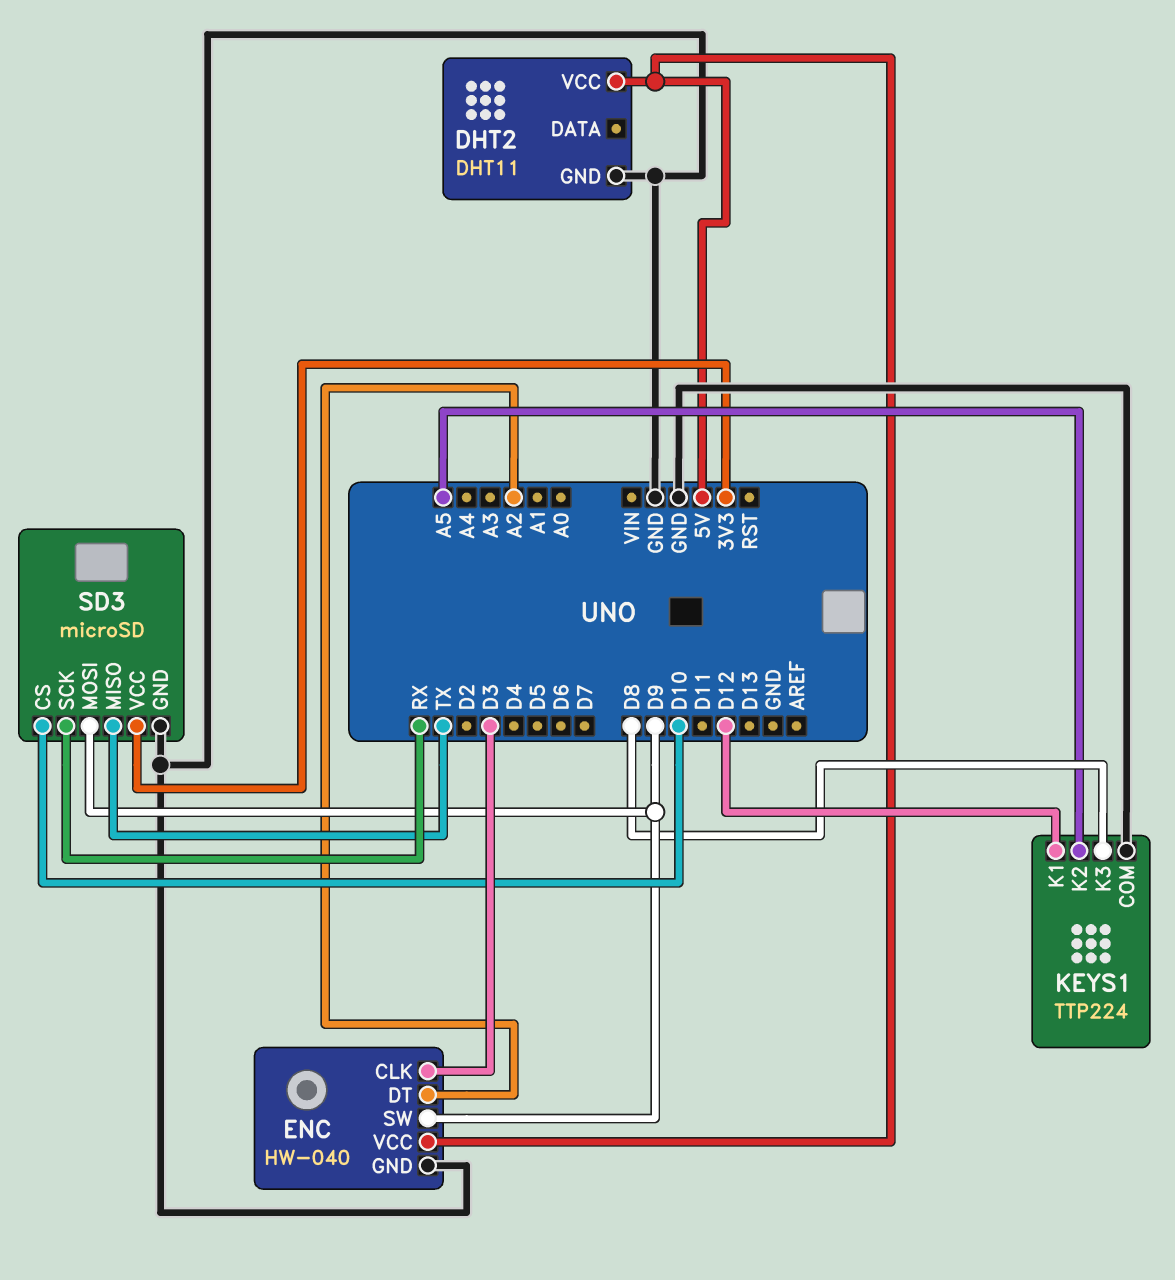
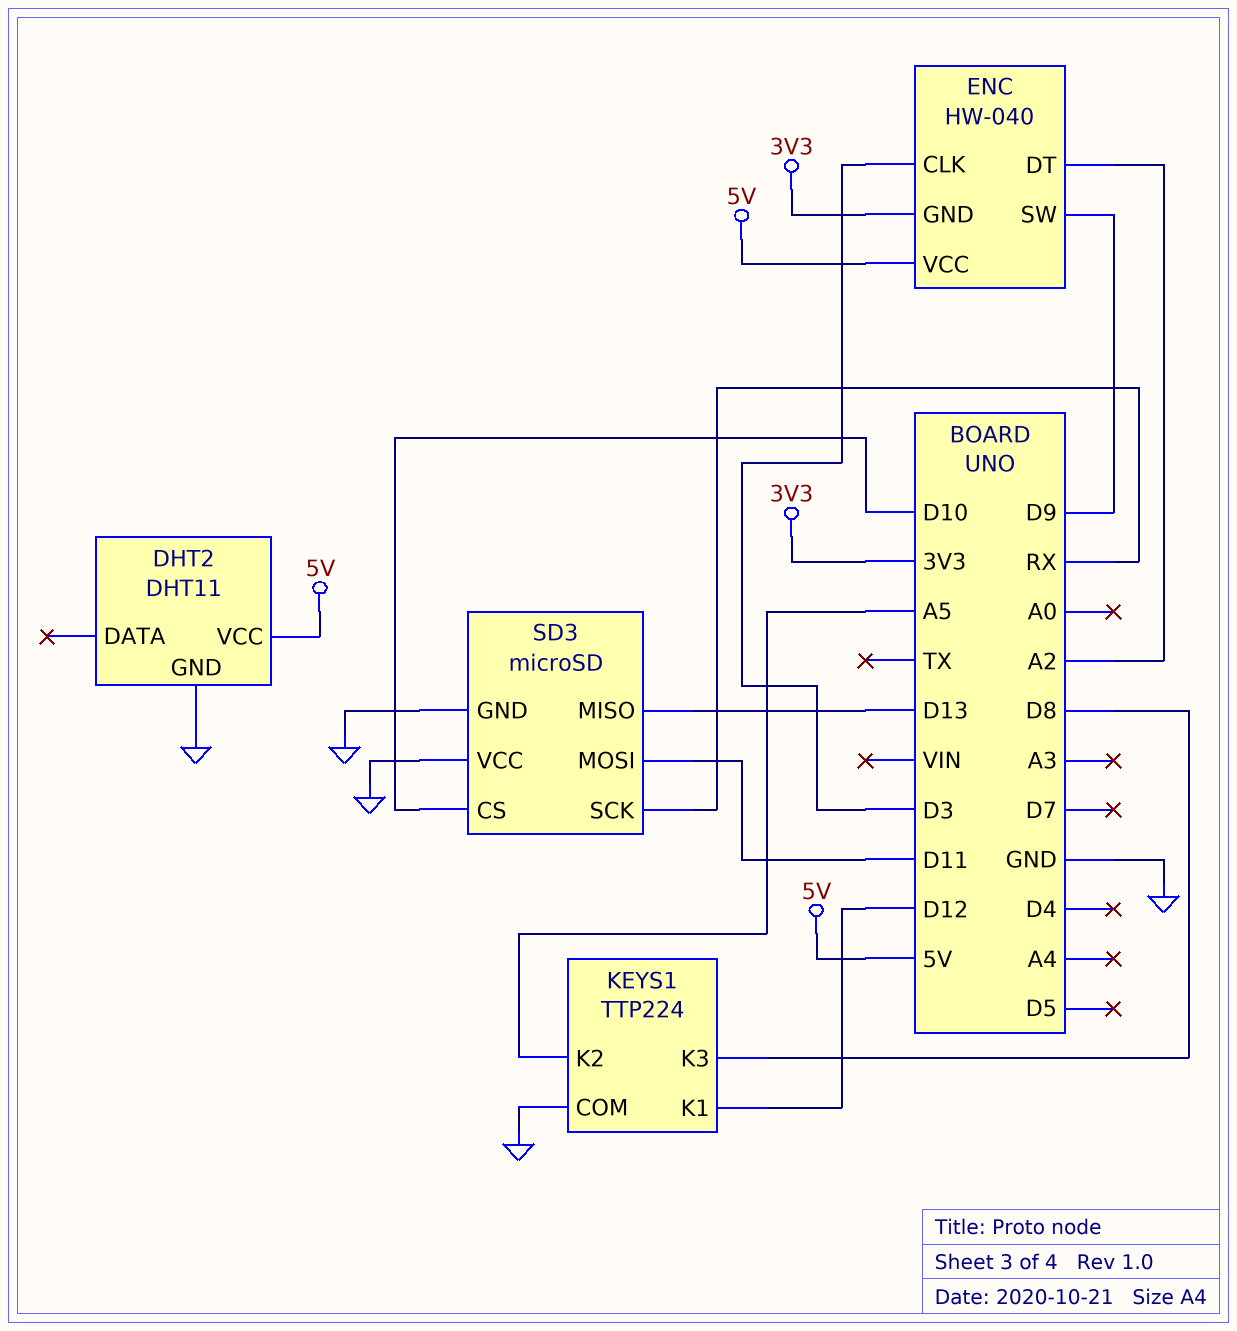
ENC pin GND: GND -> 3V3
SD3 pin MISO: TX -> D13
SD3 pin MOSI: D9 -> D11
SD3 pin VCC: 3V3 -> GND

